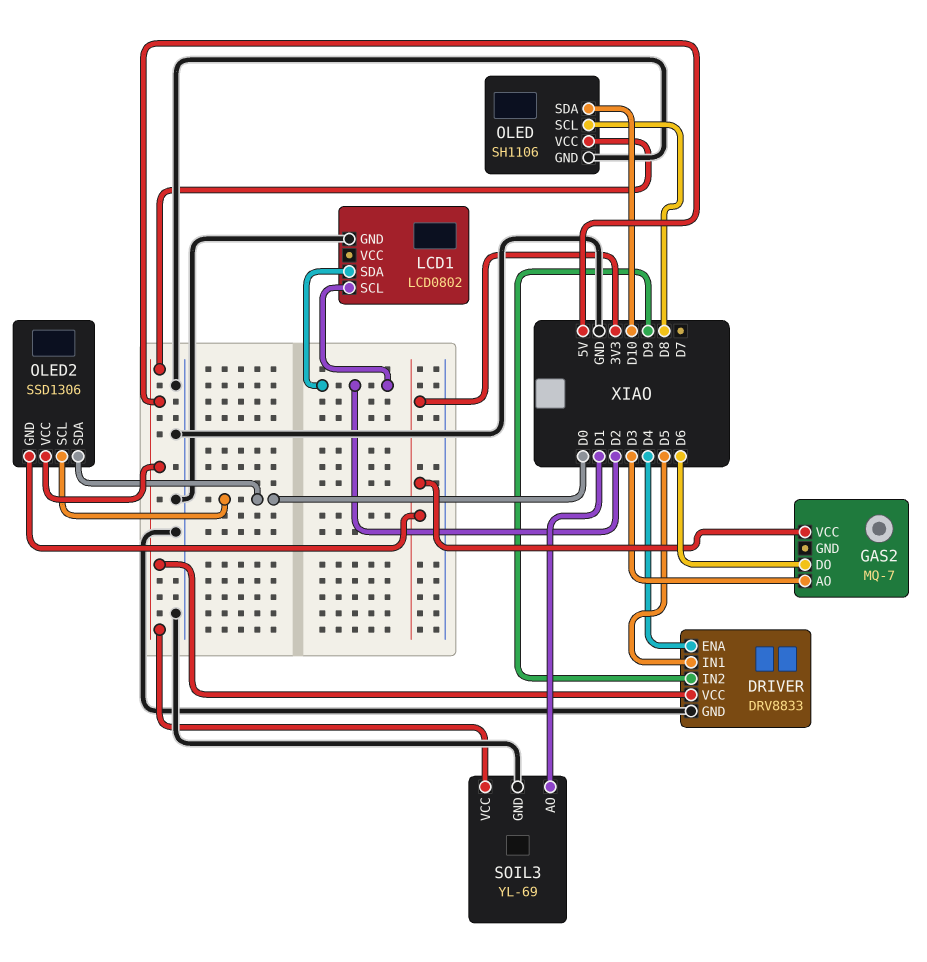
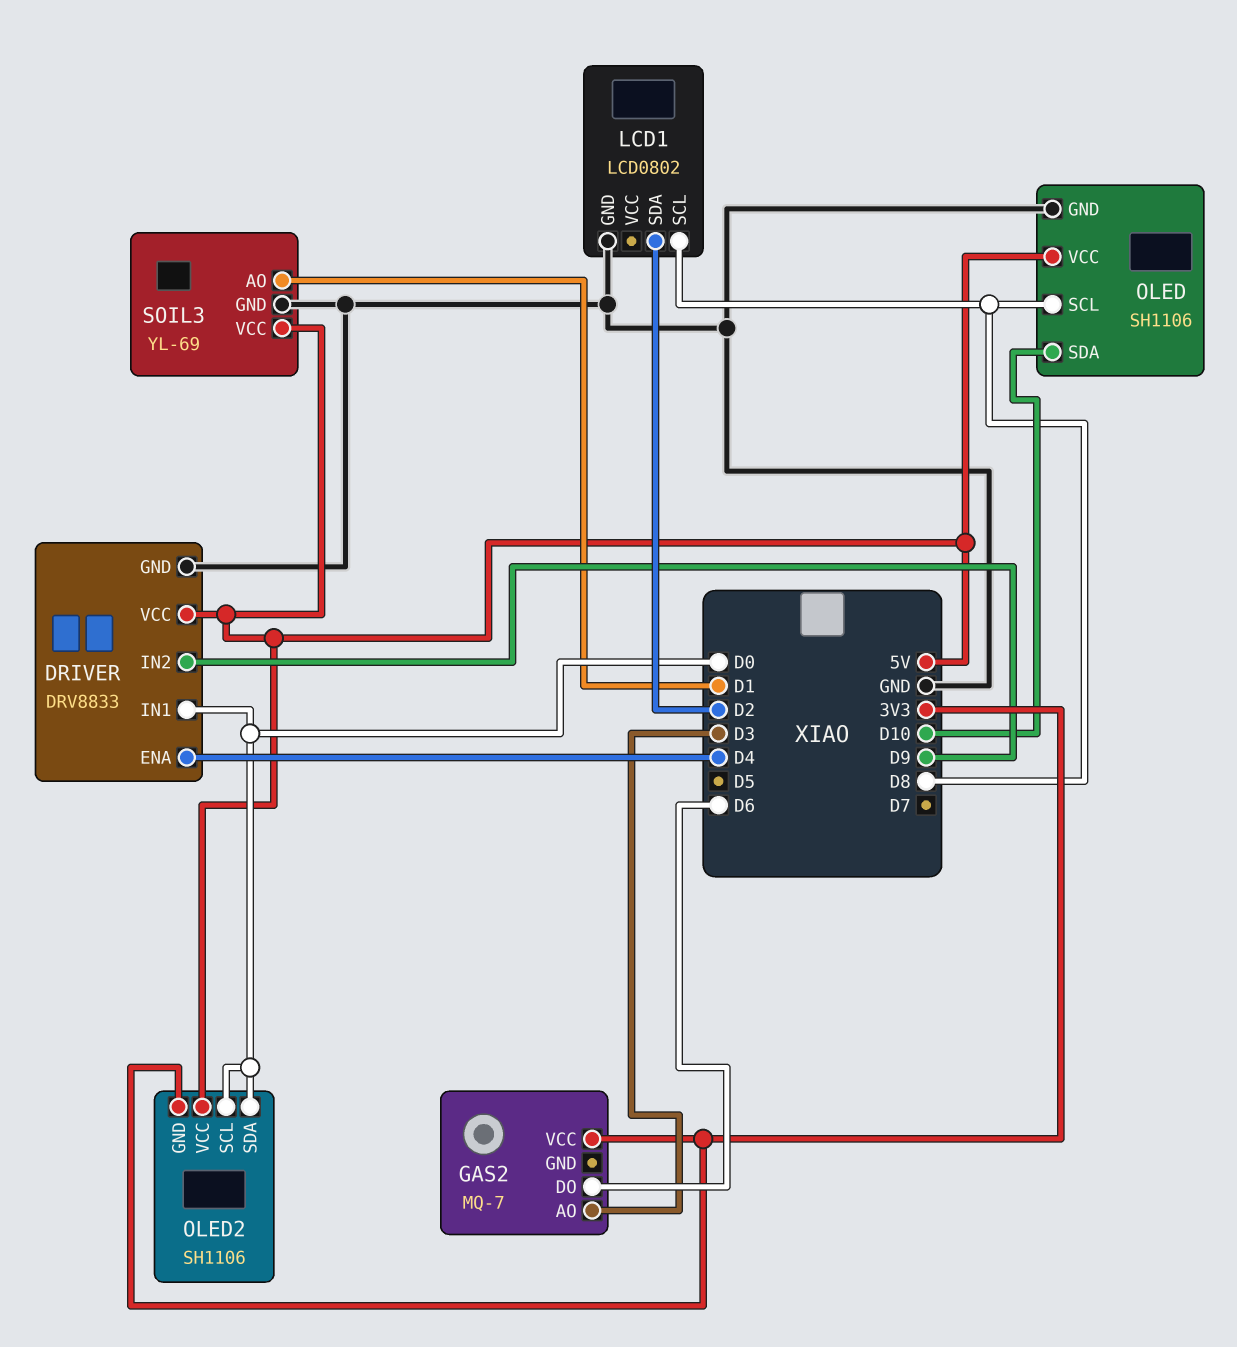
DRIVER pin IN1: D5 -> D0
LCD1 pin SCL: D2 -> D8
OLED2: SSD1306 -> SH1106

